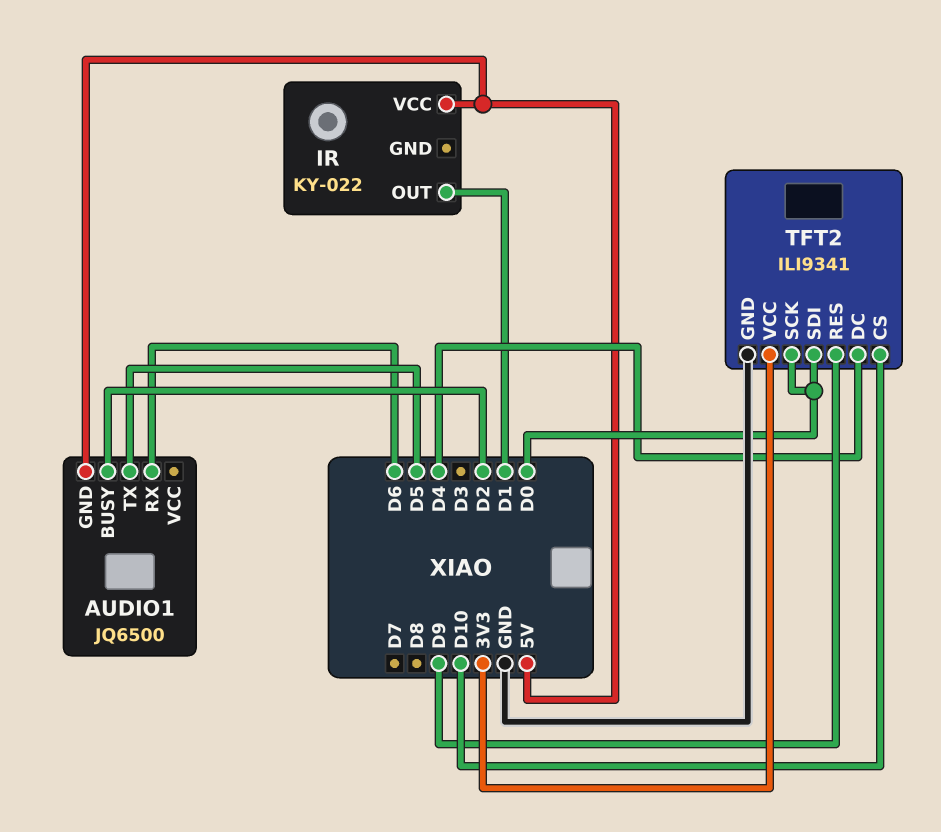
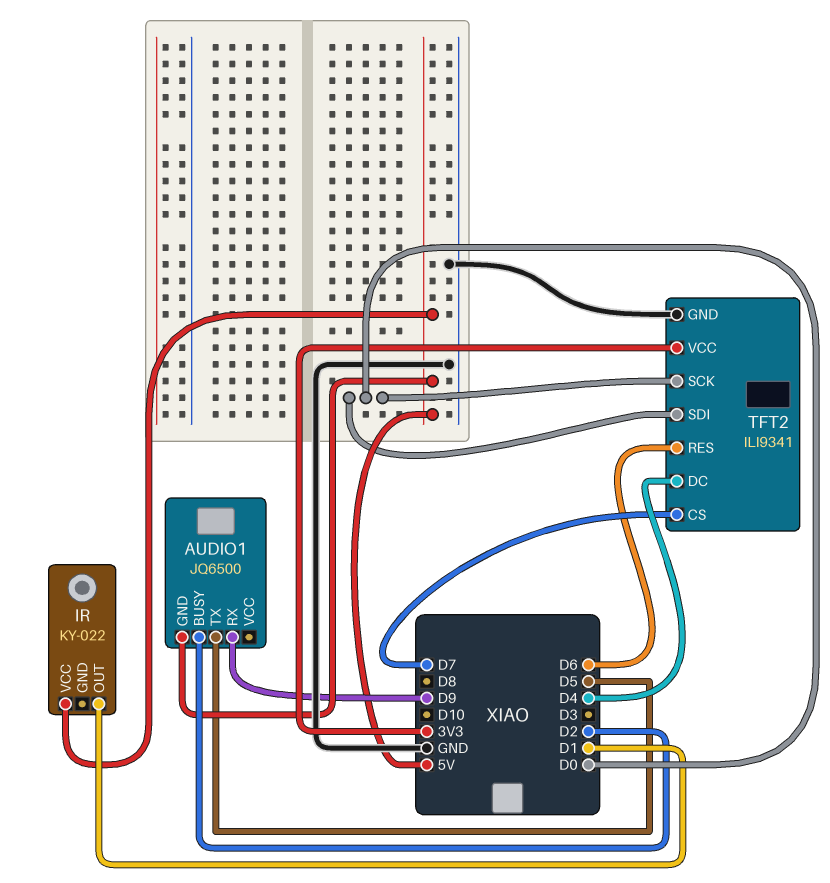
AUDIO1 pin RX: D6 -> D9
TFT2 pin CS: D10 -> D7
TFT2 pin RES: D9 -> D6

